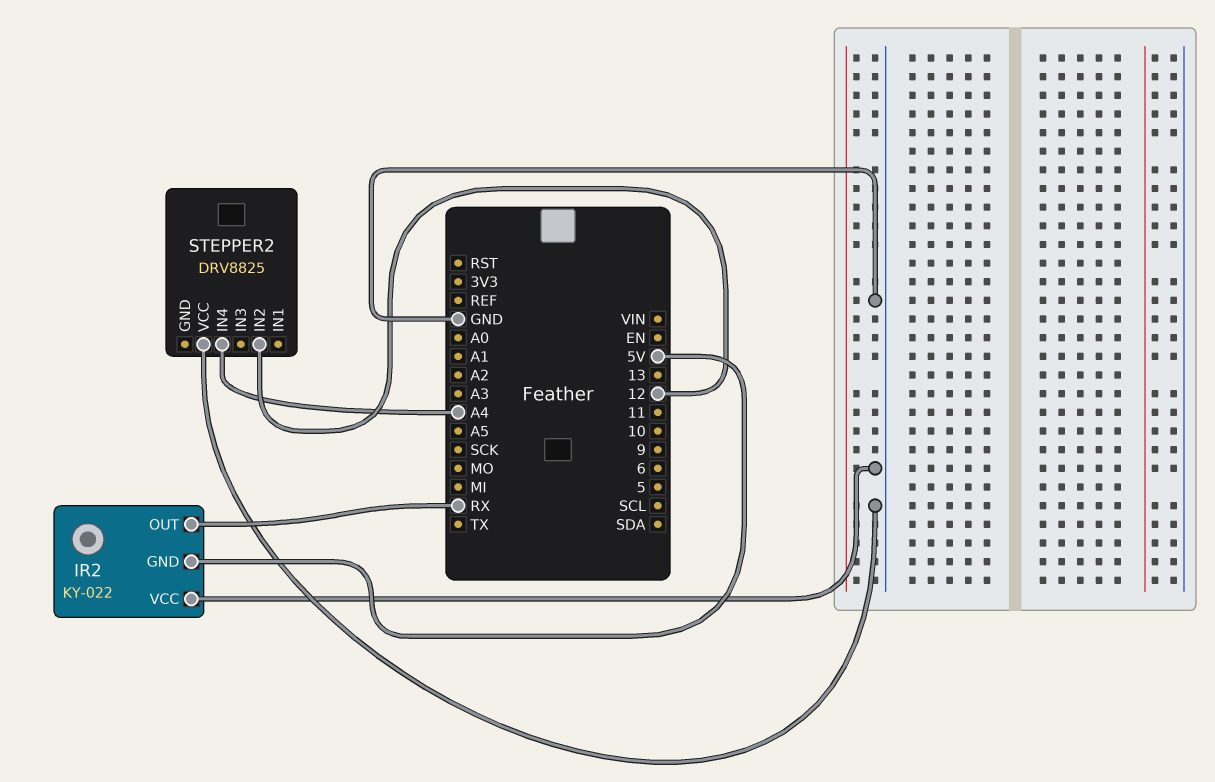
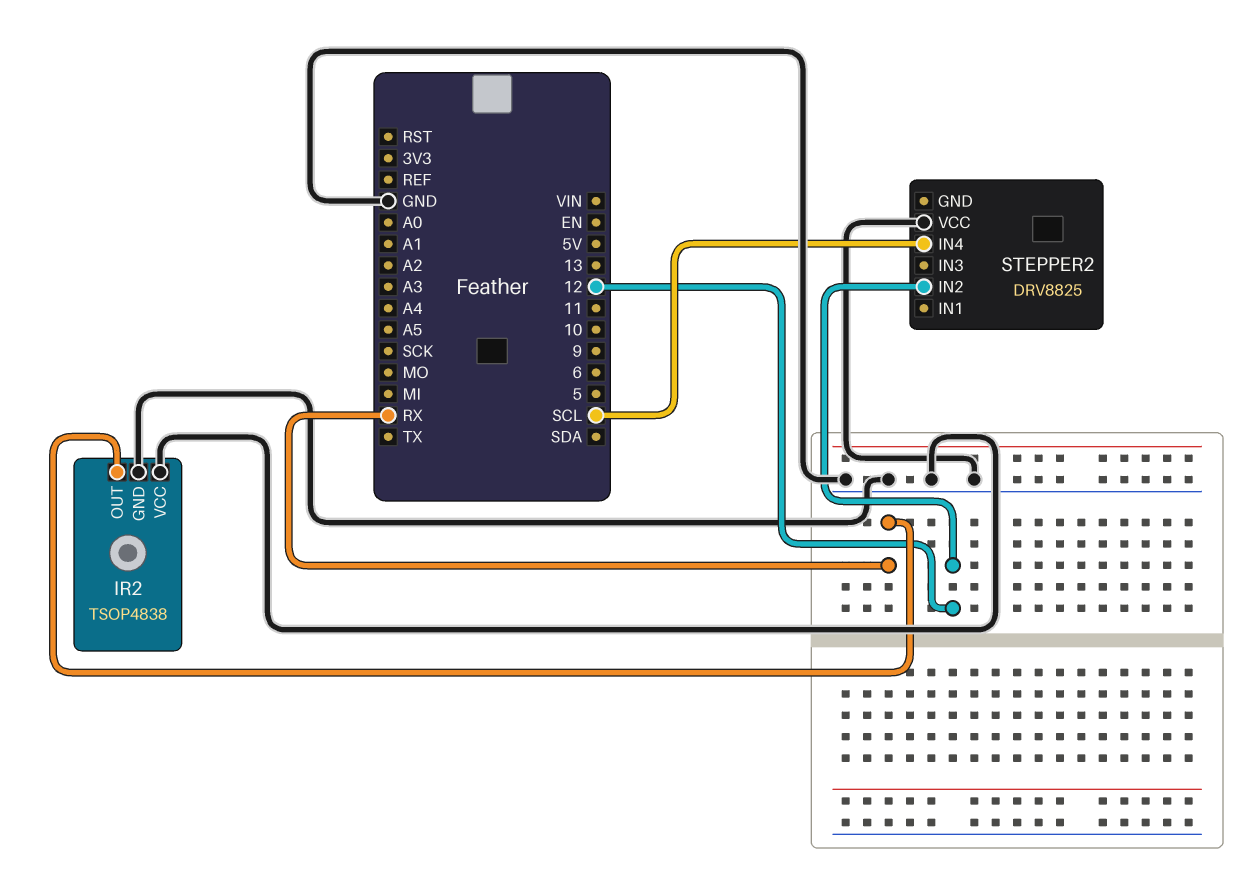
IR2: KY-022 -> TSOP4838
IR2 pin GND: 5V -> GND
STEPPER2 pin IN4: A4 -> SCL

